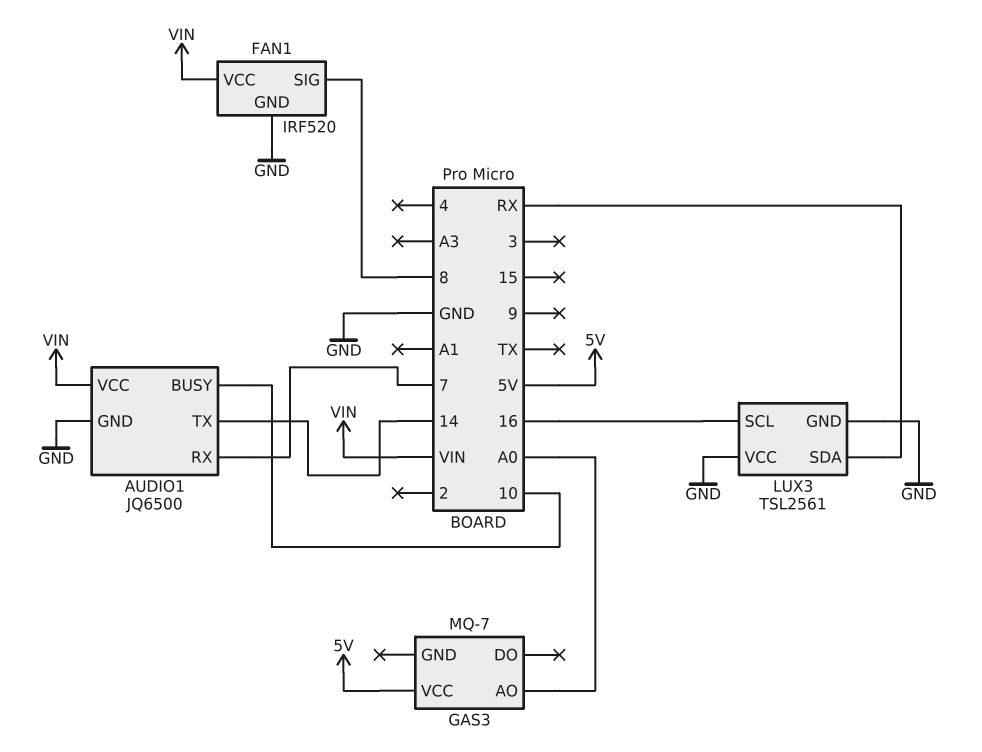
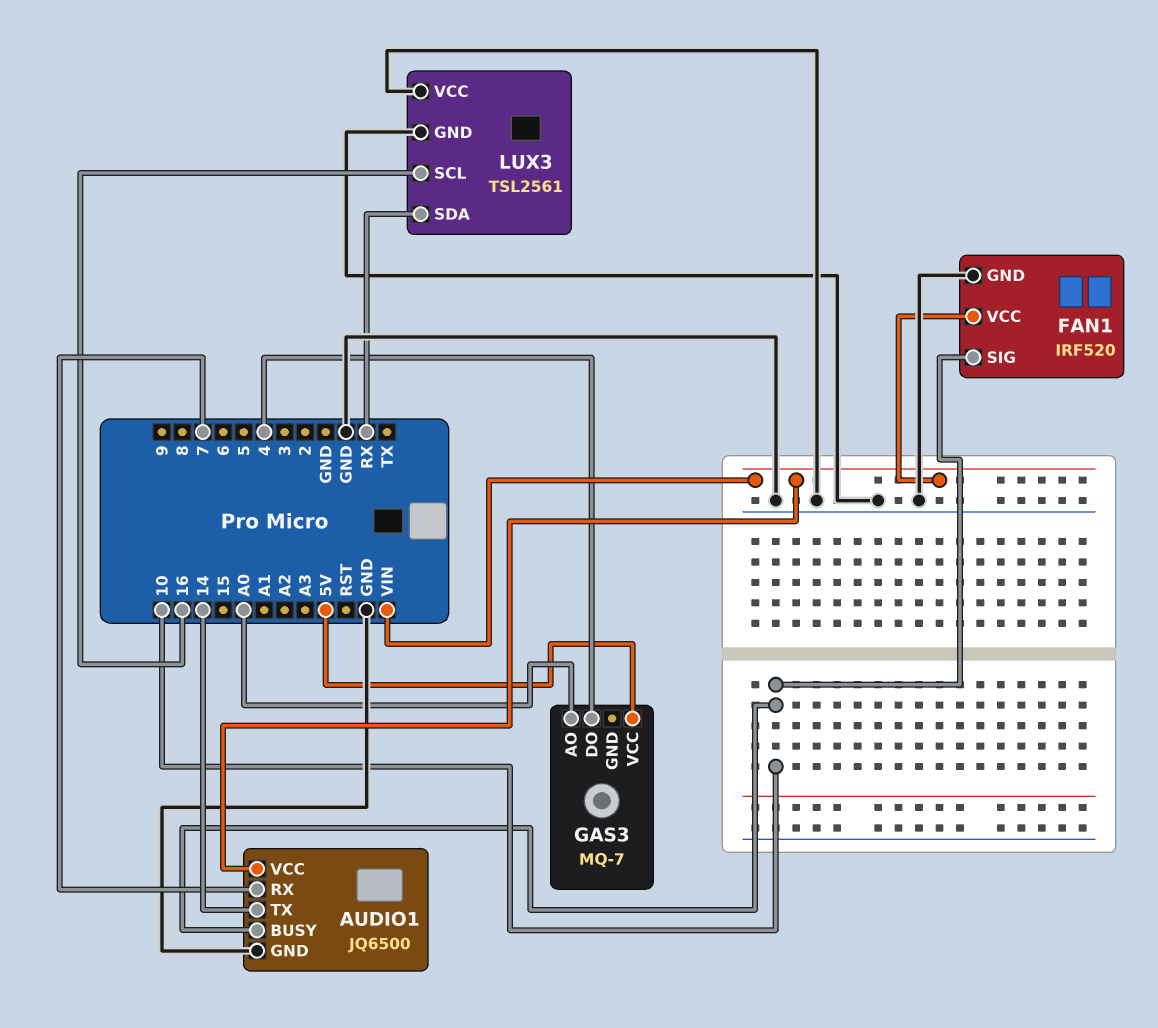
FAN1 pin SIG: 8 -> 10
GAS3 pin DO: none -> 4

